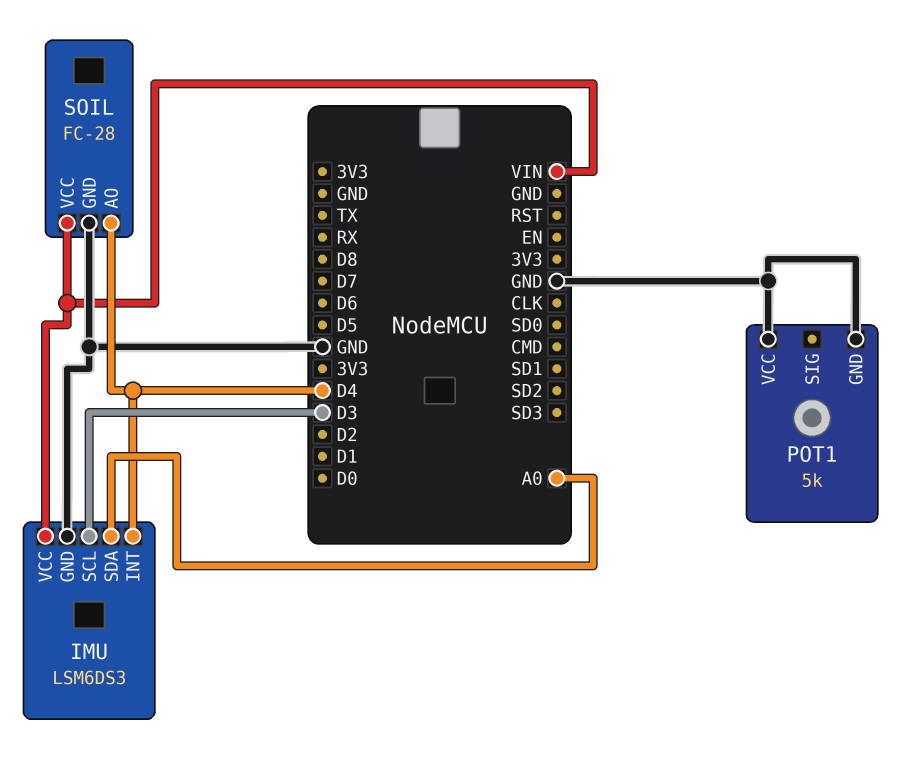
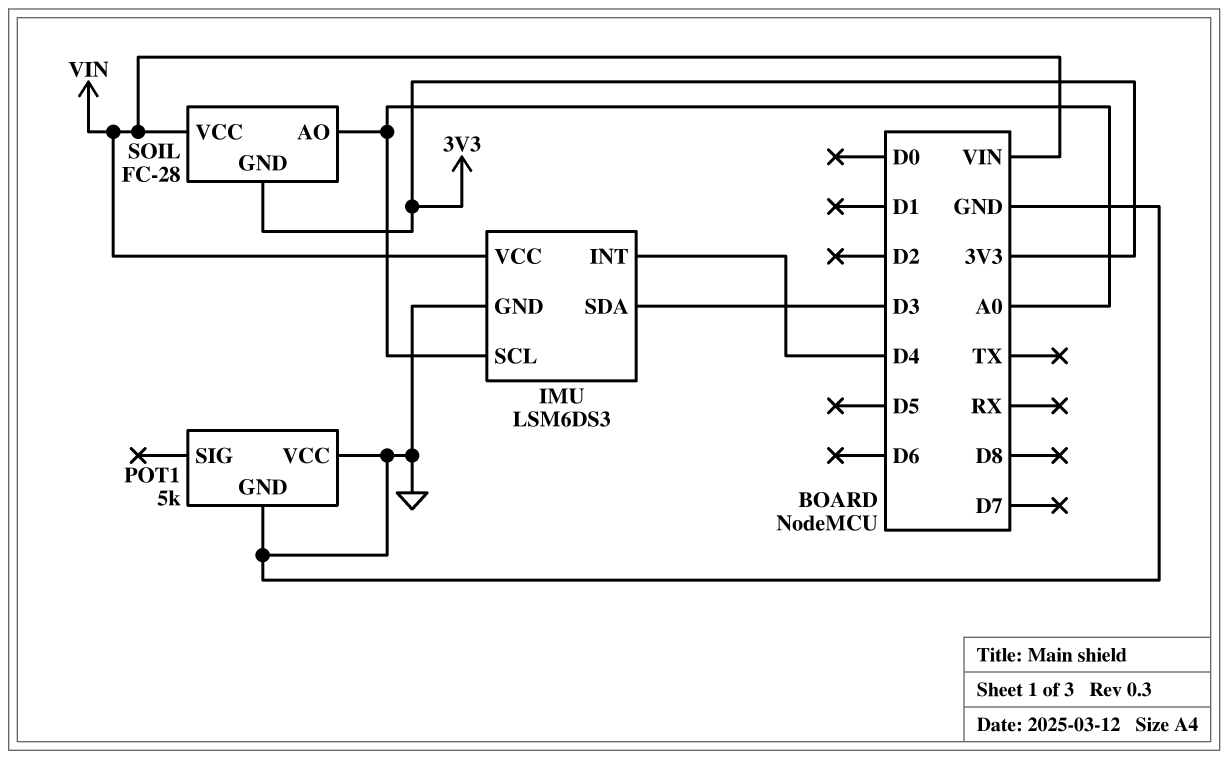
IMU pin SCL: D3 -> A0
IMU pin SDA: A0 -> D3
SOIL pin AO: D4 -> A0
SOIL pin GND: GND -> 3V3

